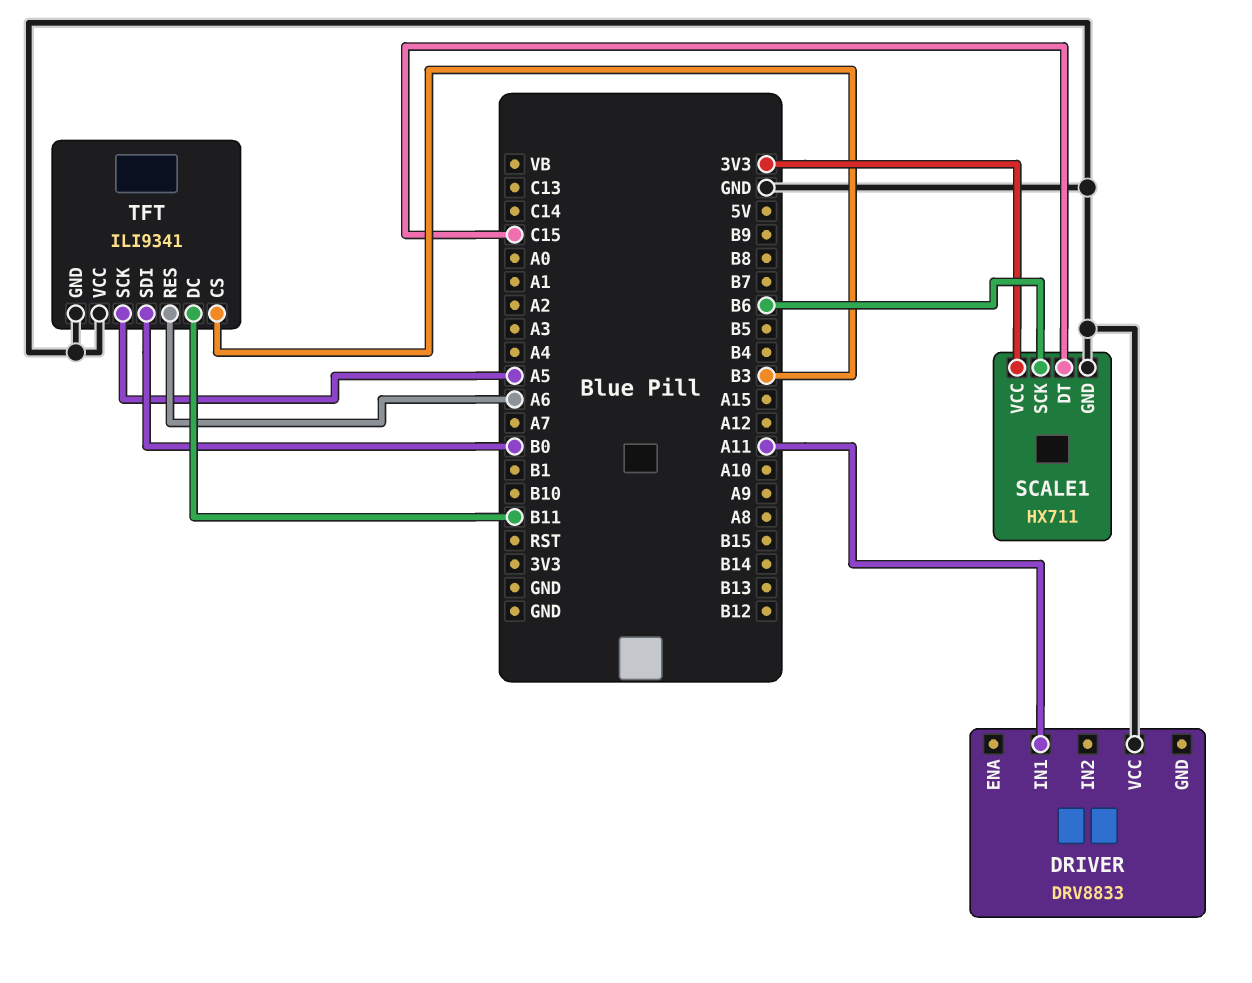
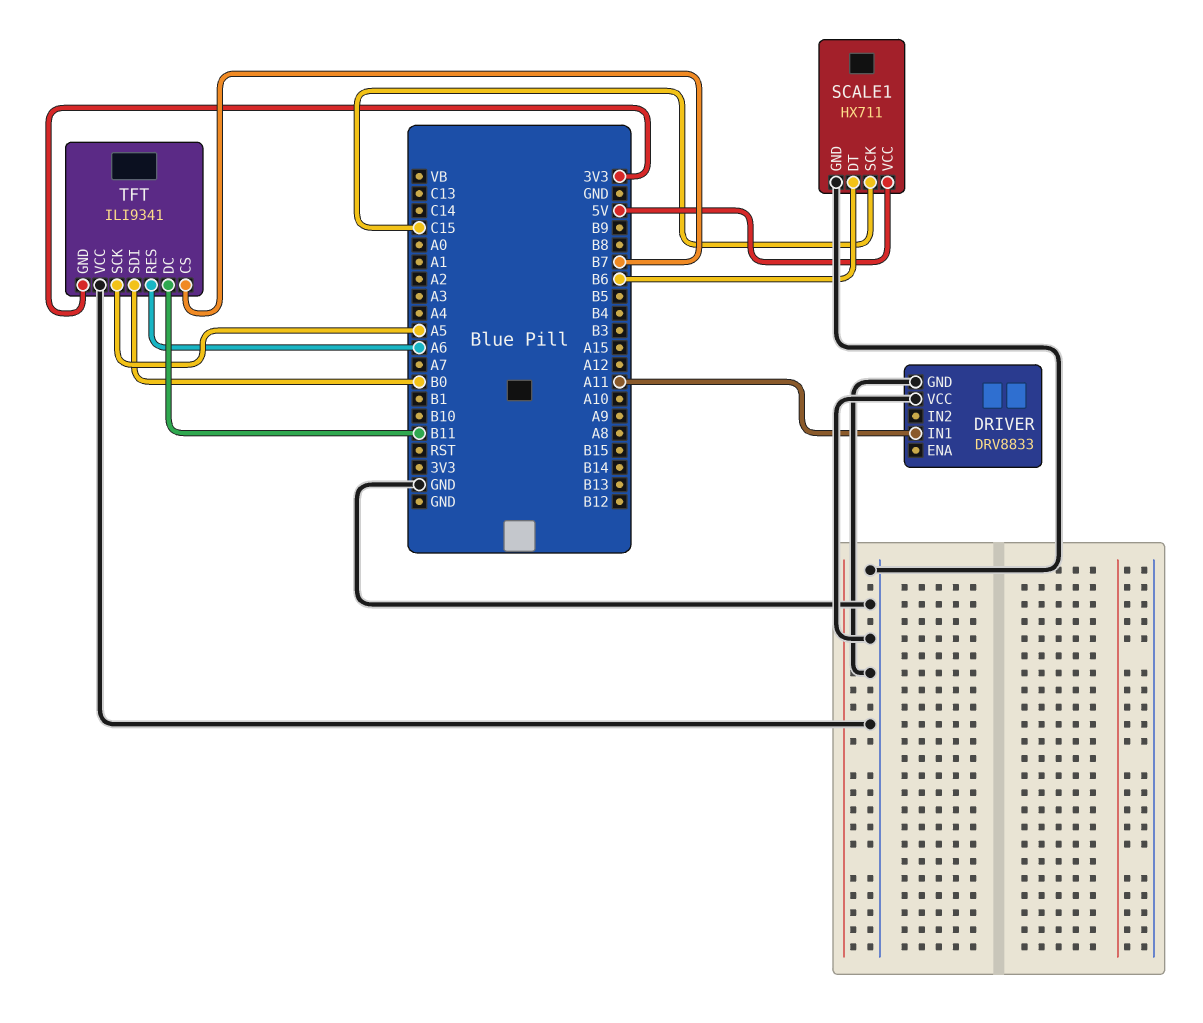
DRIVER pin GND: none -> GND
SCALE1 pin DT: C15 -> B6
SCALE1 pin SCK: B6 -> C15
SCALE1 pin VCC: 3V3 -> 5V
TFT pin CS: B3 -> B7
TFT pin GND: GND -> 3V3

